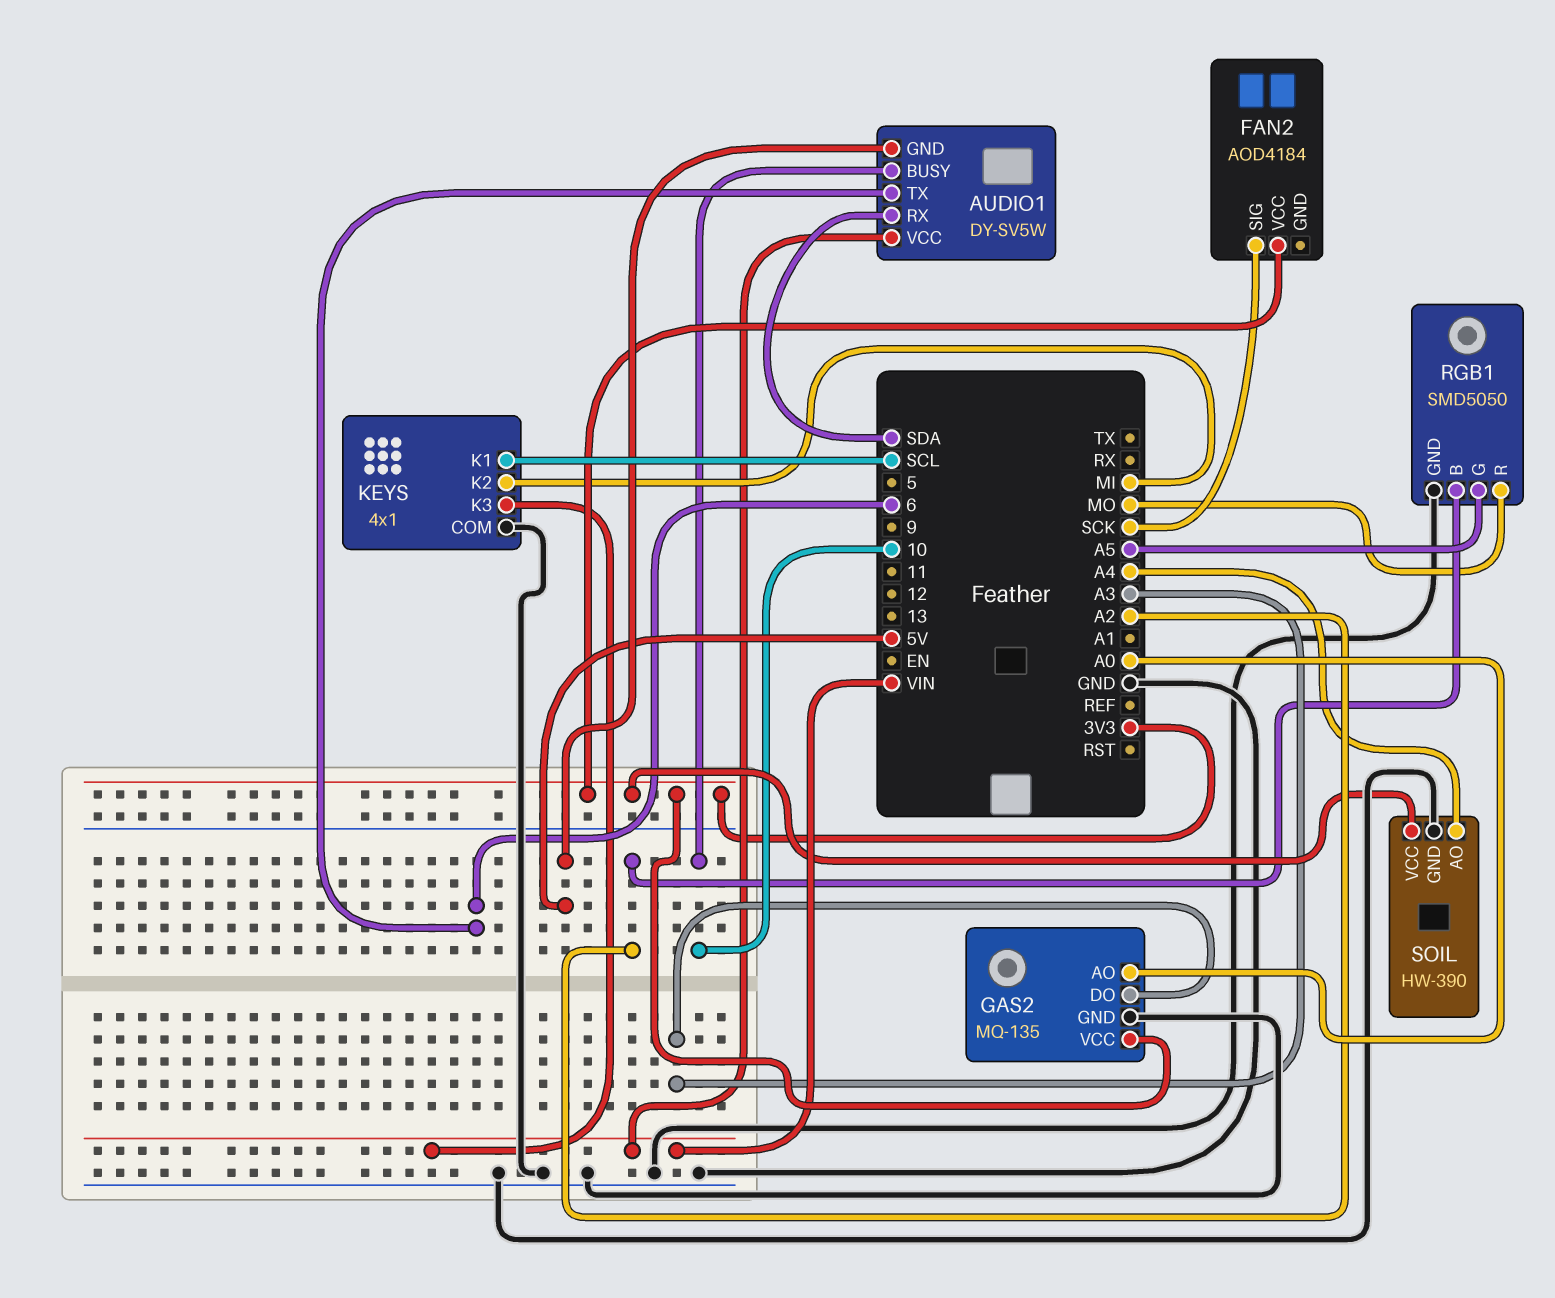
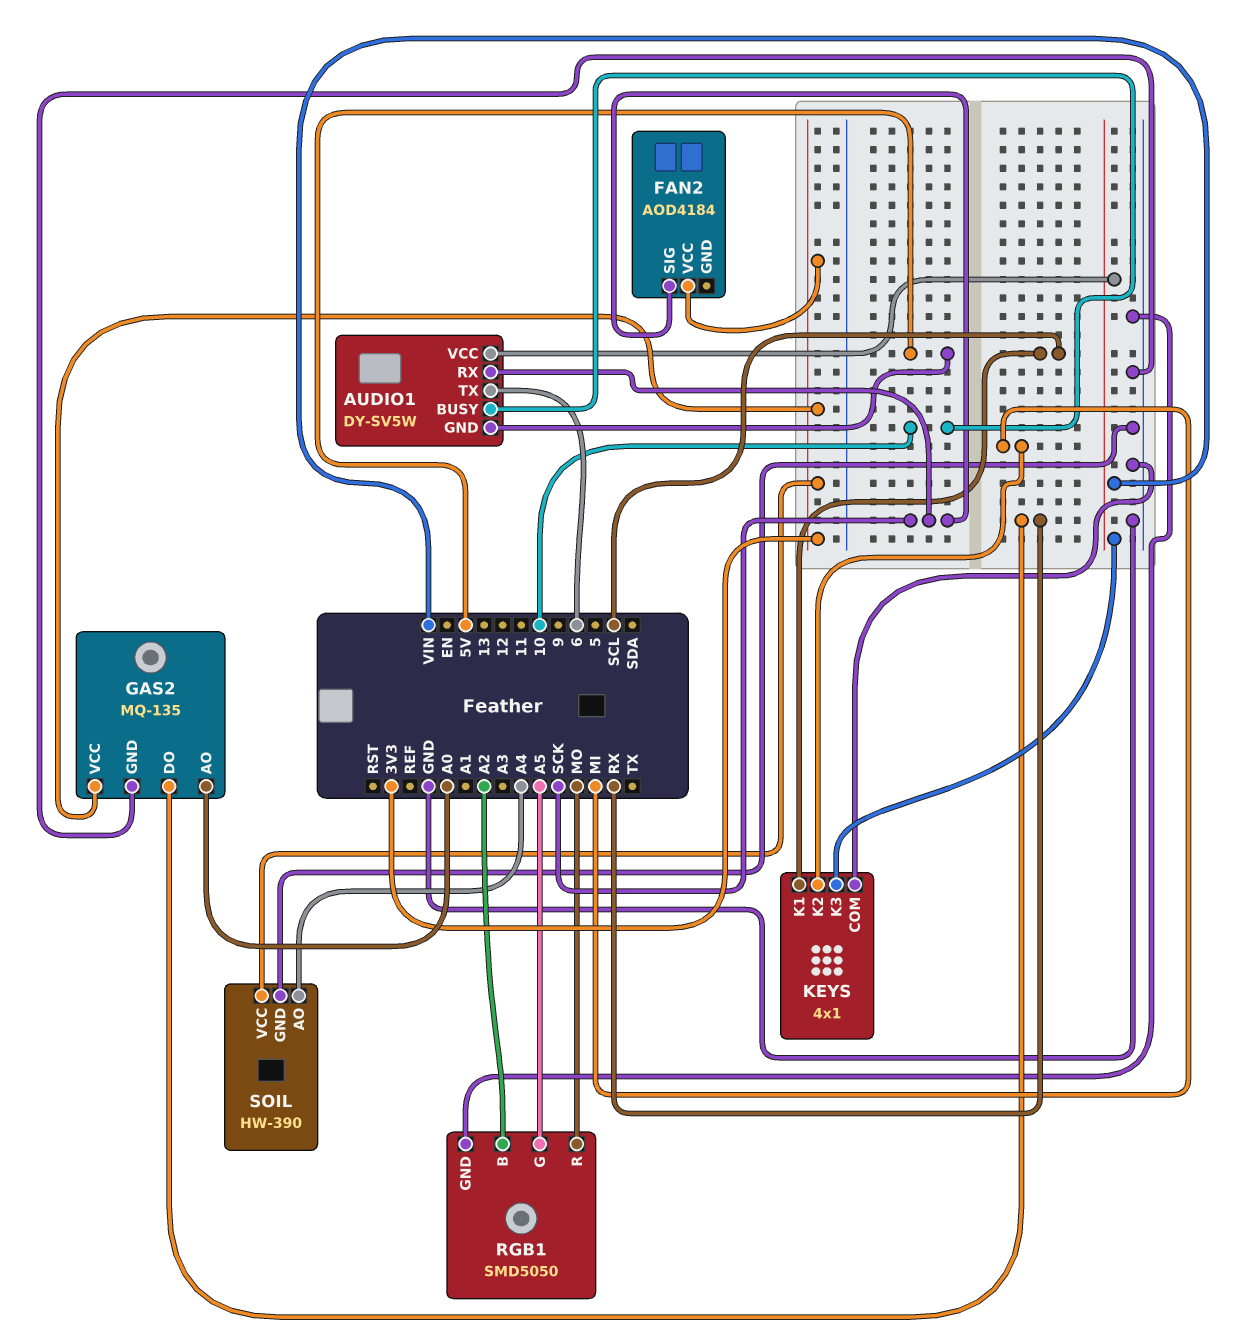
AUDIO1 pin RX: SDA -> SCK
GAS2 pin DO: A3 -> RX

